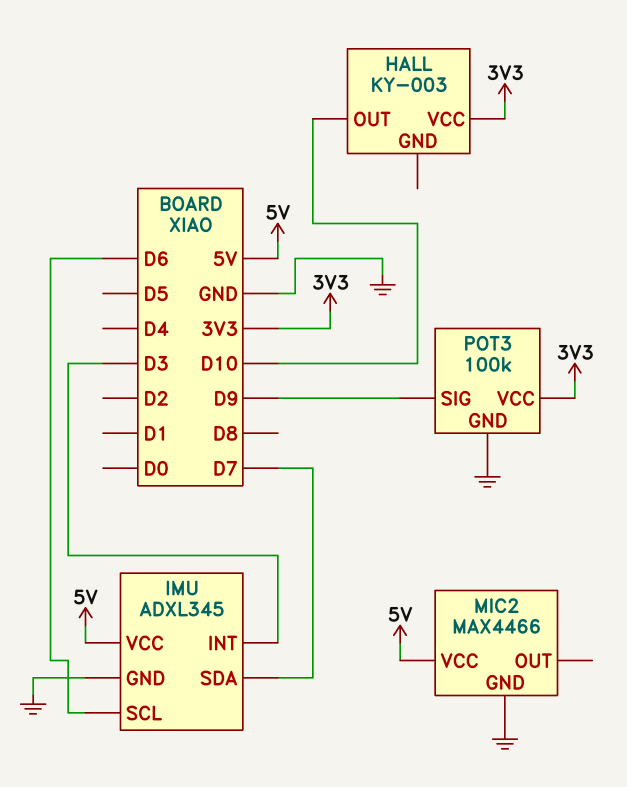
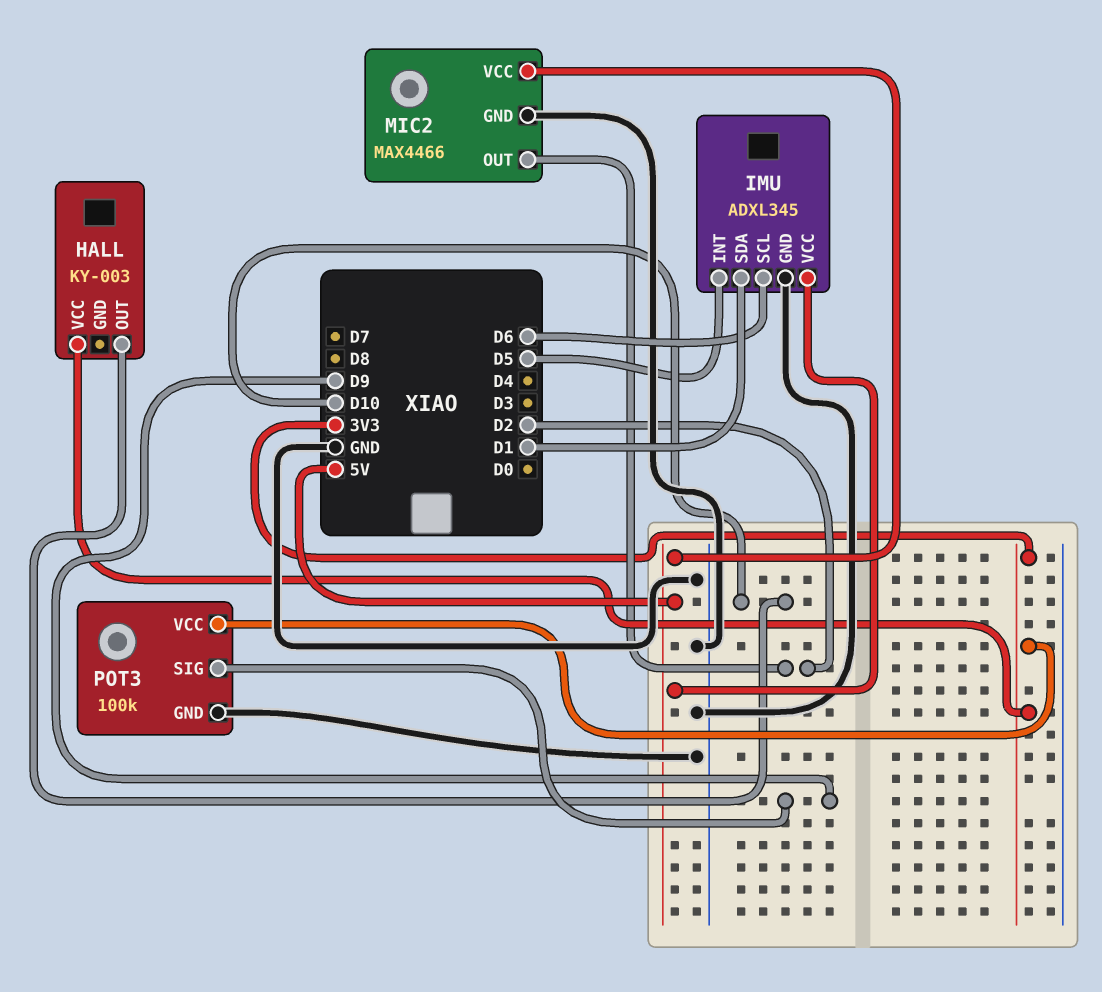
IMU pin INT: D3 -> D5
IMU pin SDA: D7 -> D1
MIC2 pin OUT: none -> D2

